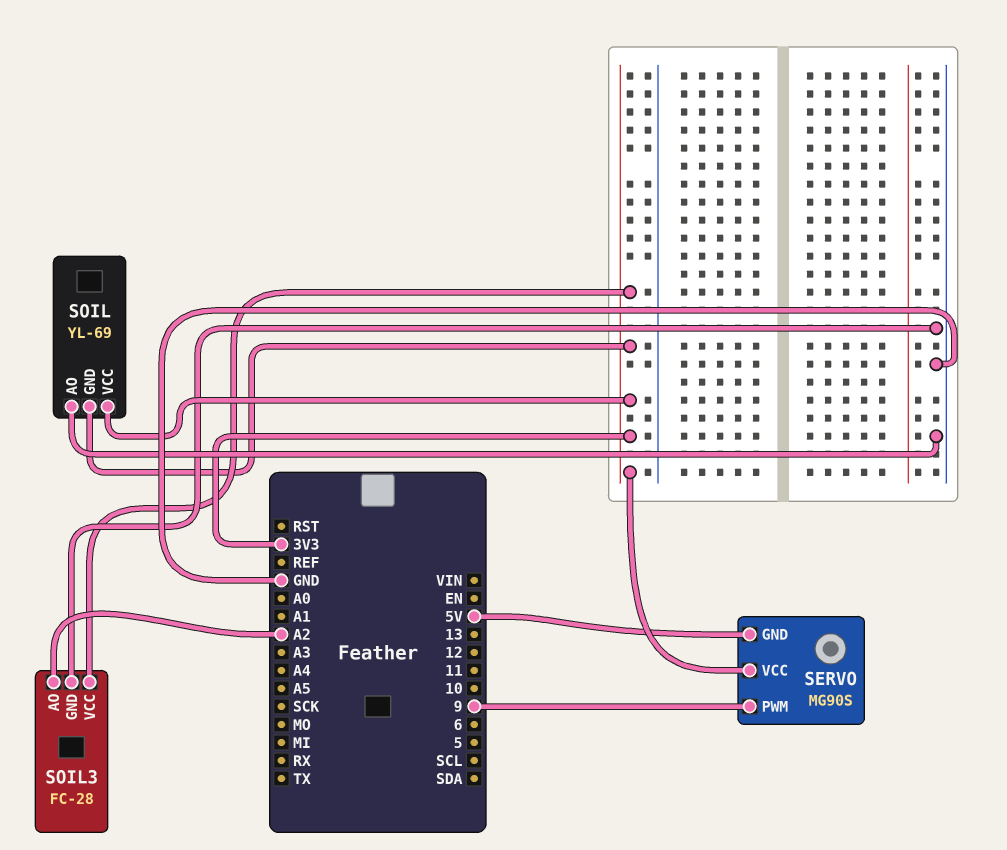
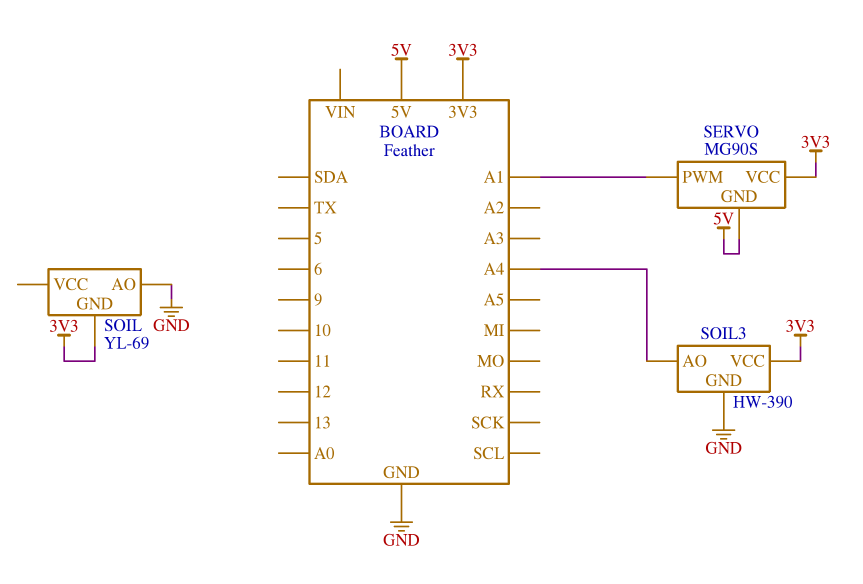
SERVO pin PWM: 9 -> A1
SOIL pin VCC: 3V3 -> none
SOIL3: FC-28 -> HW-390
SOIL3 pin AO: A2 -> A4

